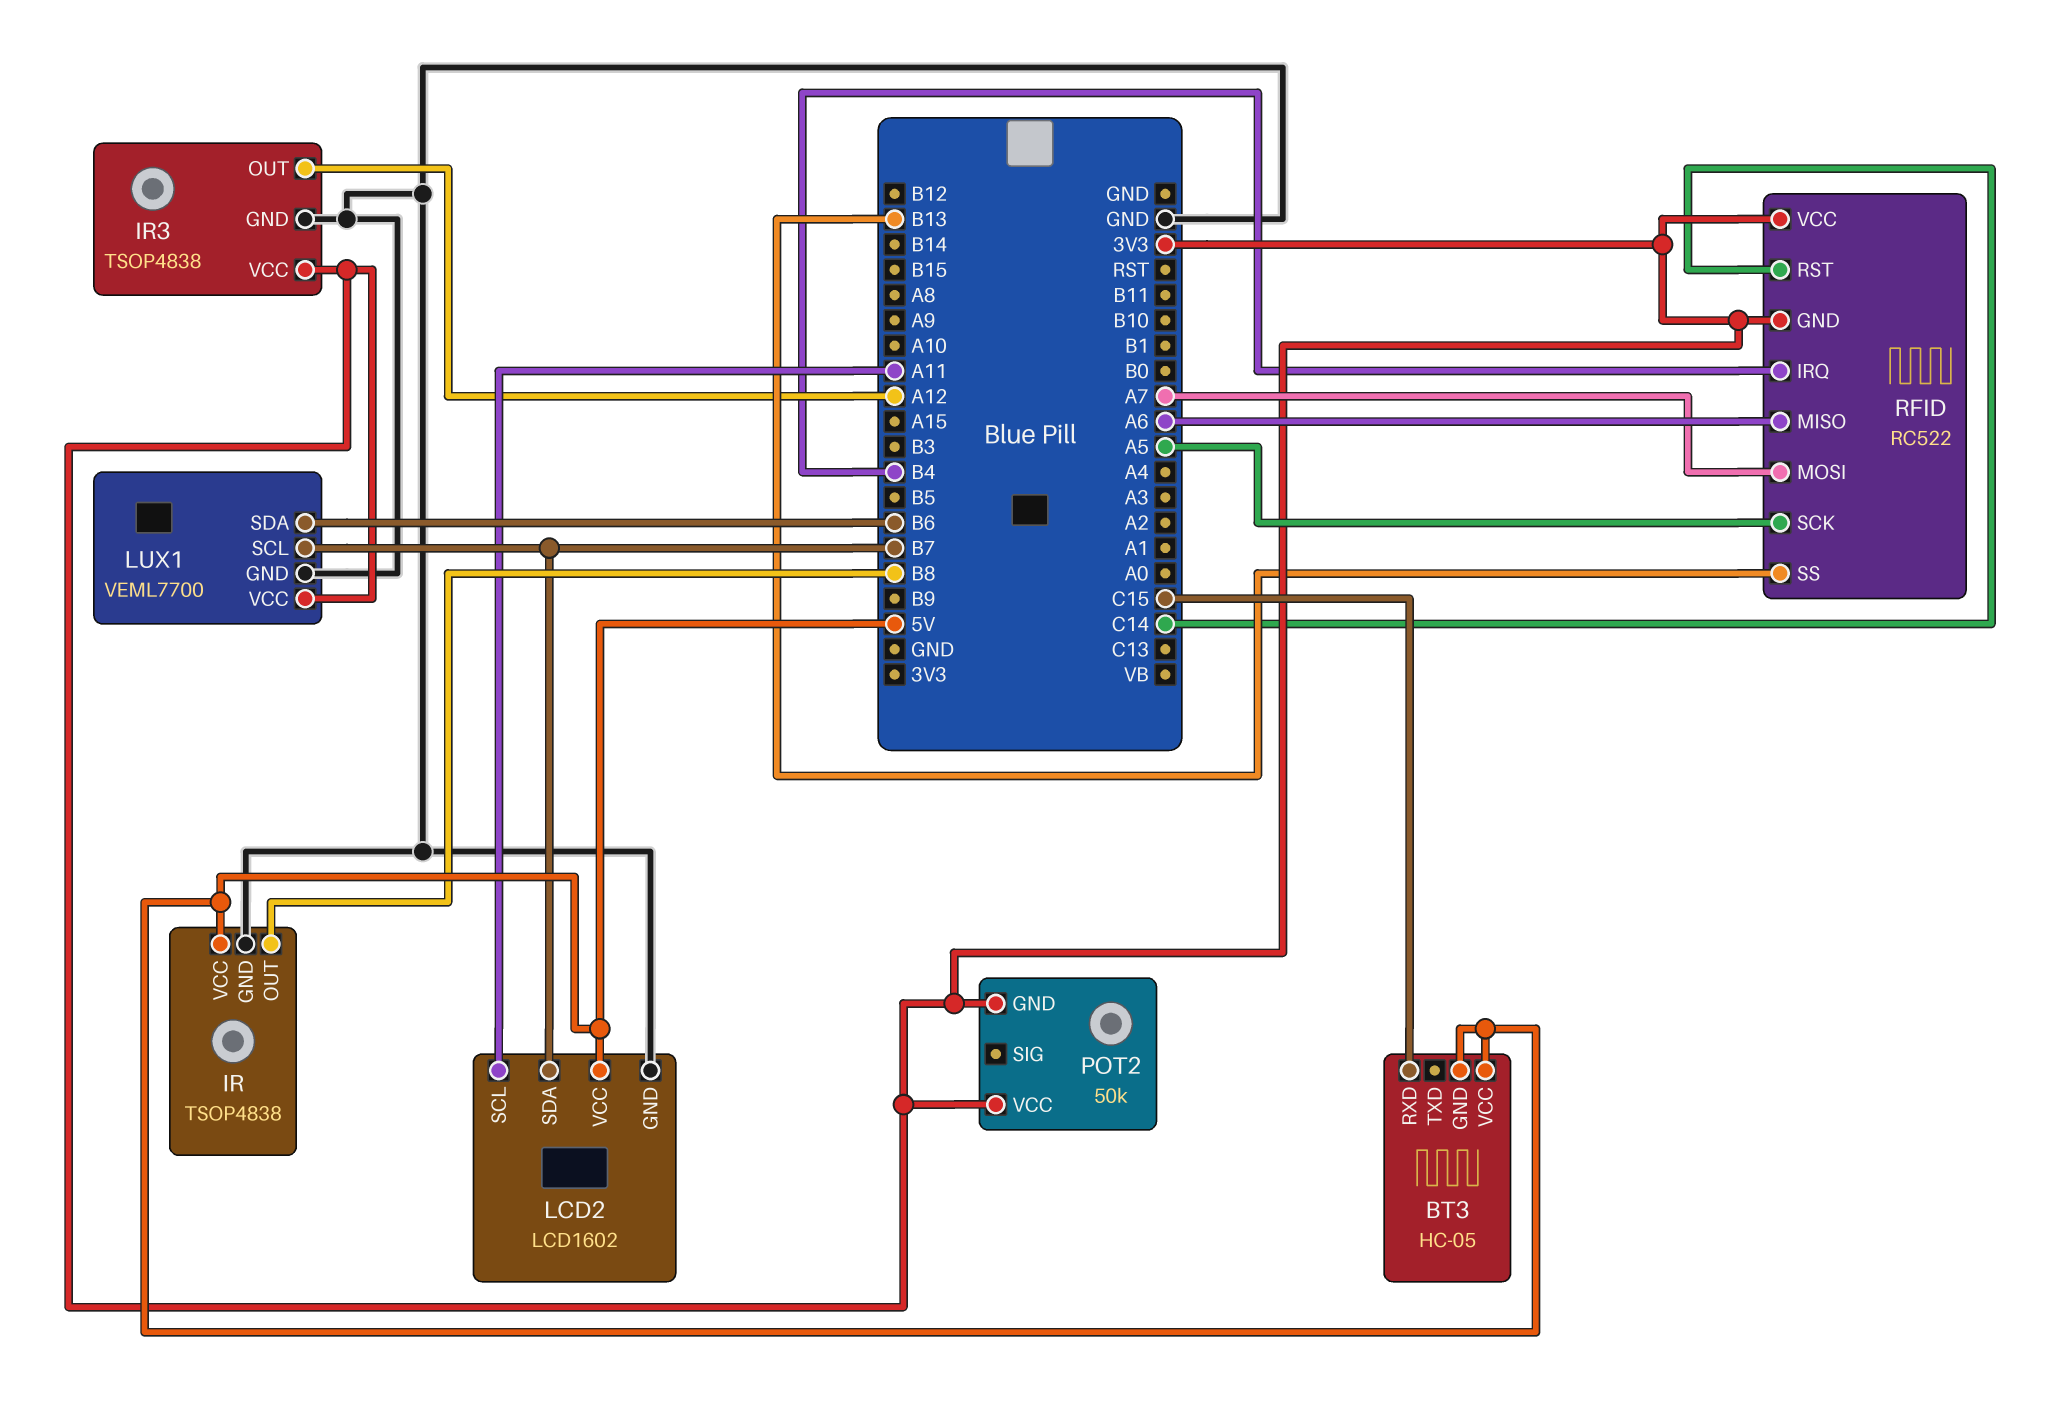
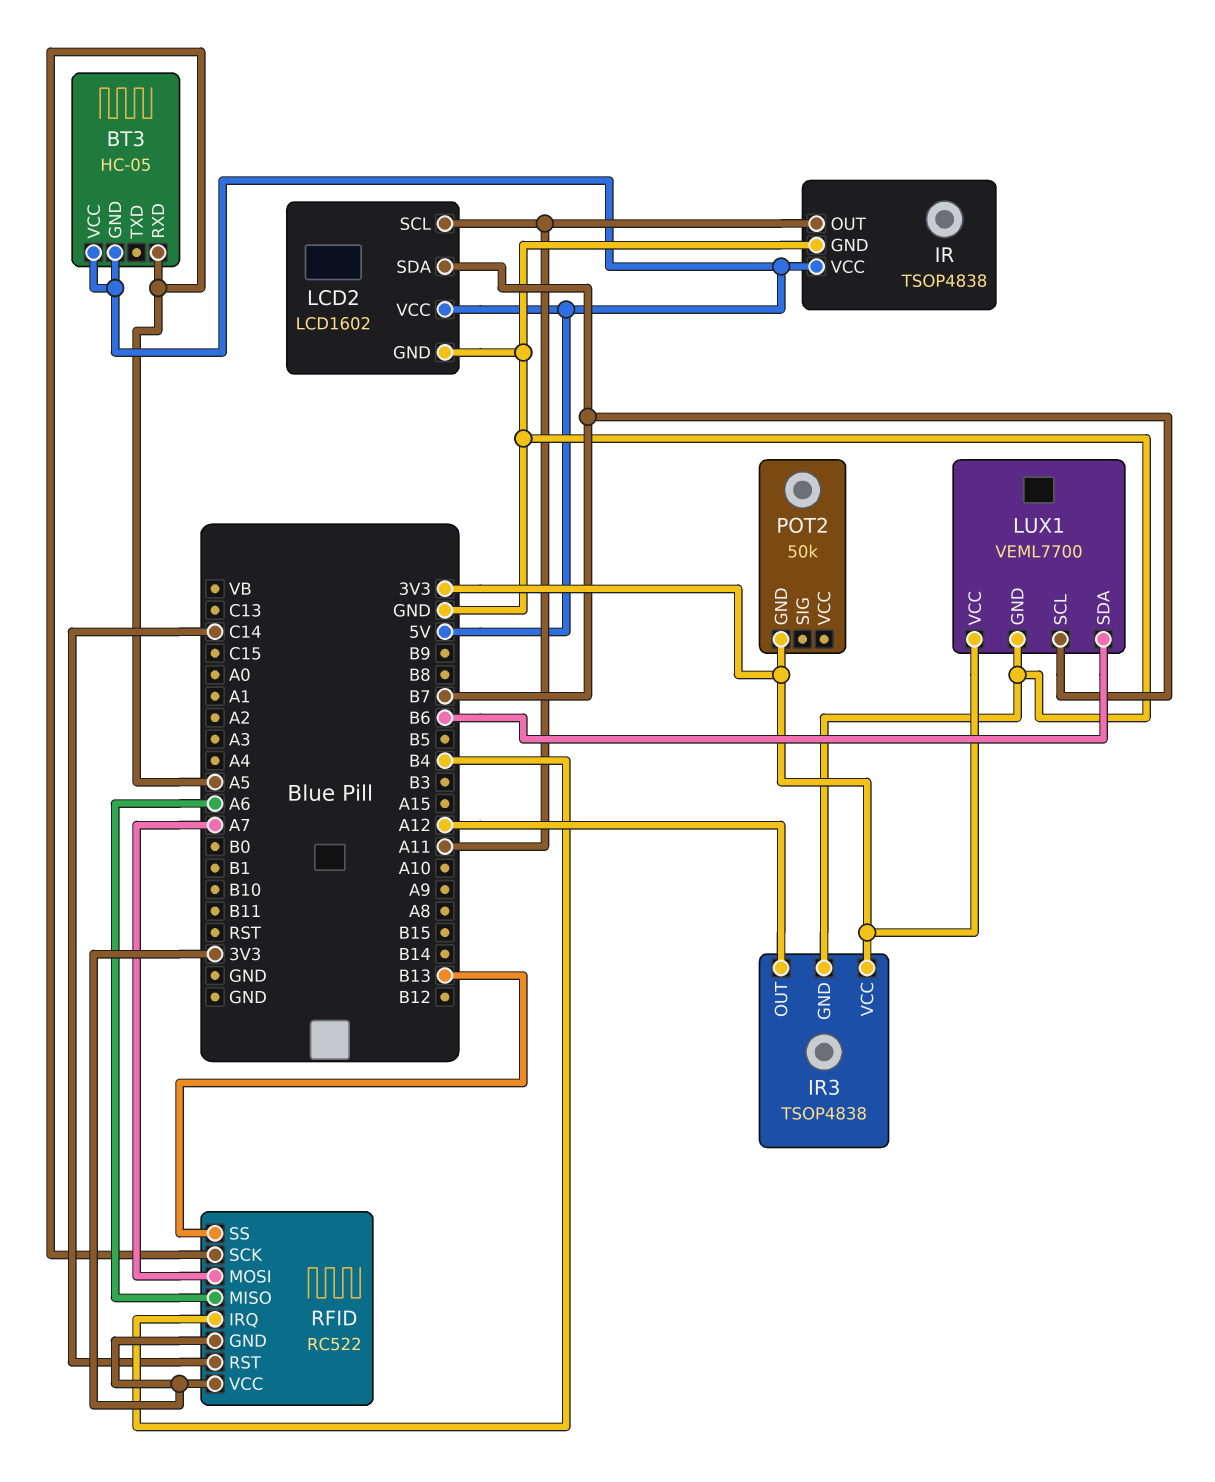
BT3 pin RXD: C15 -> A5
IR pin OUT: B8 -> A11
POT2 pin VCC: 3V3 -> none

